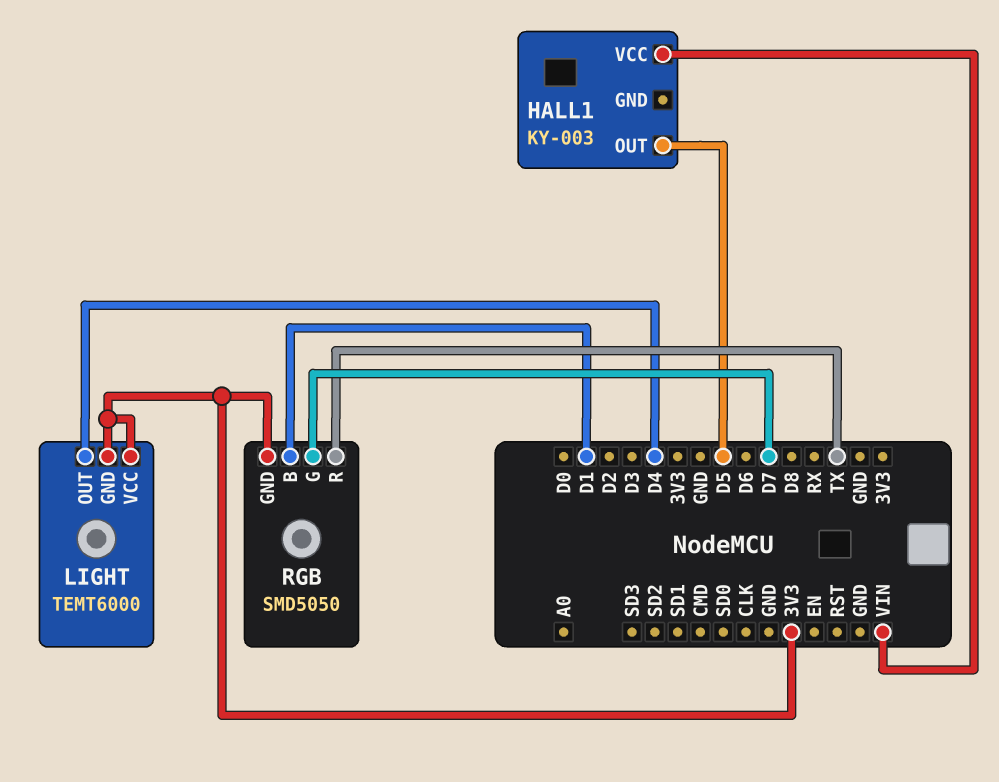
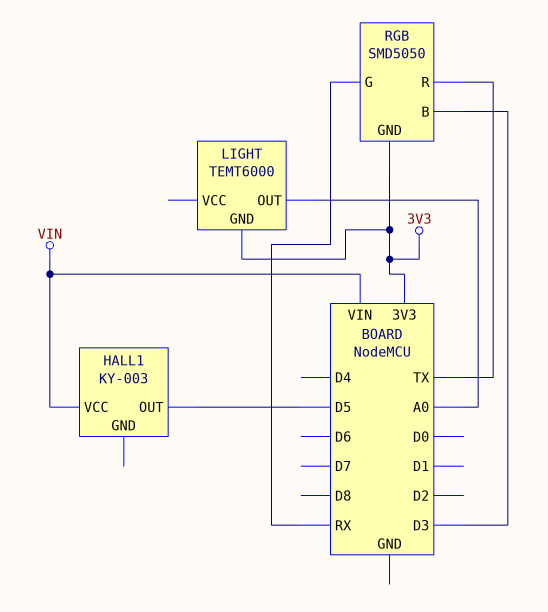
LIGHT pin OUT: D4 -> A0
LIGHT pin VCC: 3V3 -> none
RGB pin B: D1 -> D3
RGB pin G: D7 -> RX

